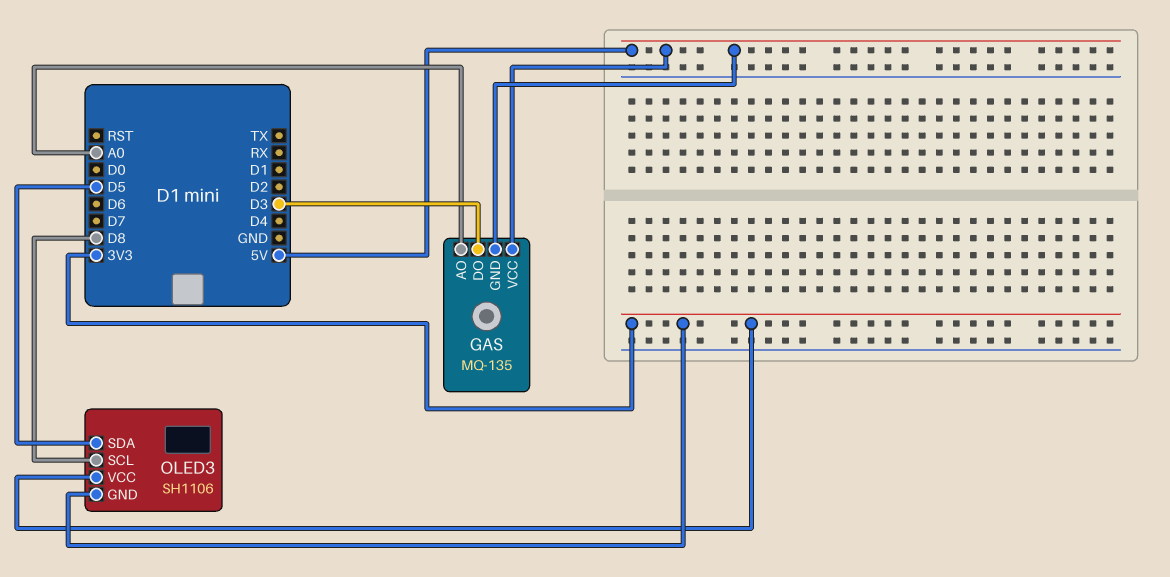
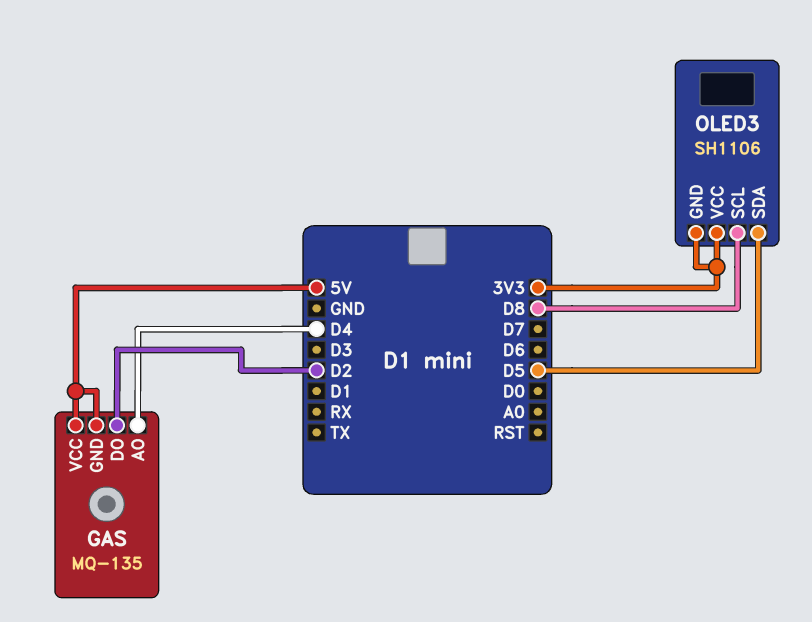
GAS pin AO: A0 -> D4
GAS pin DO: D3 -> D2

